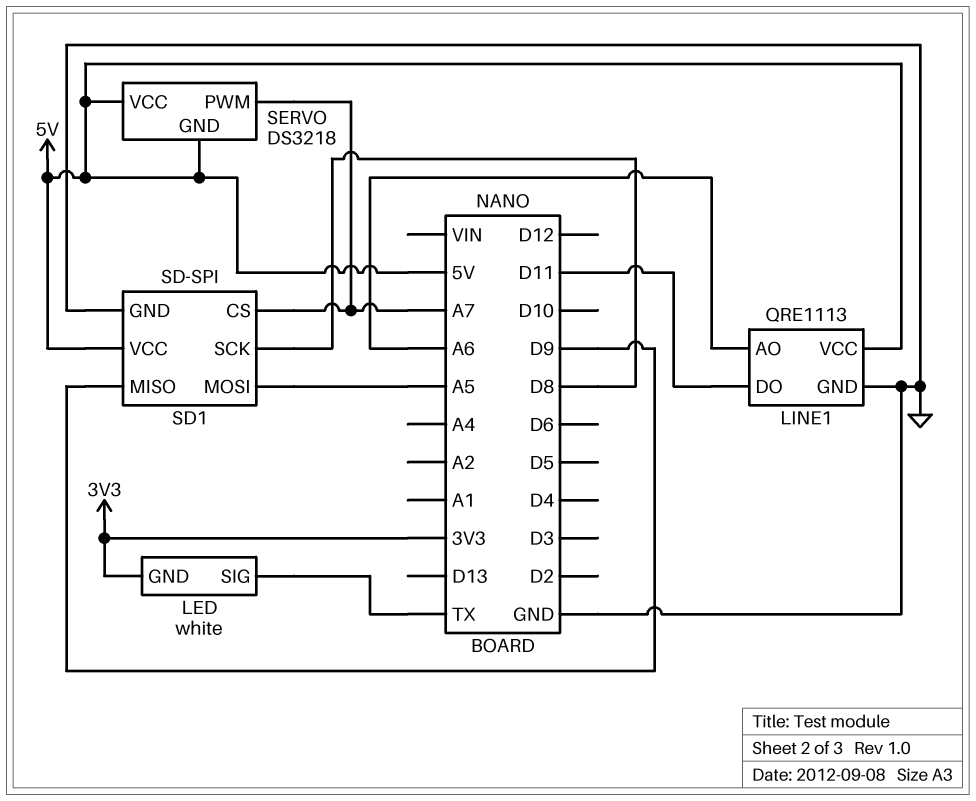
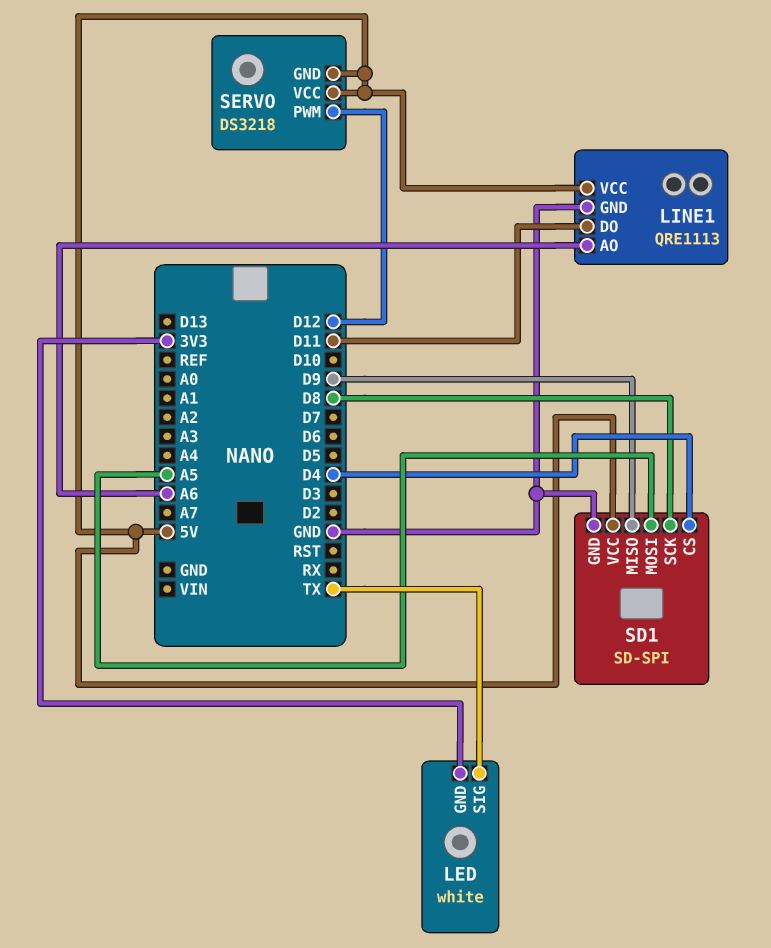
SD1 pin CS: A7 -> D4
SERVO pin PWM: A7 -> D12

